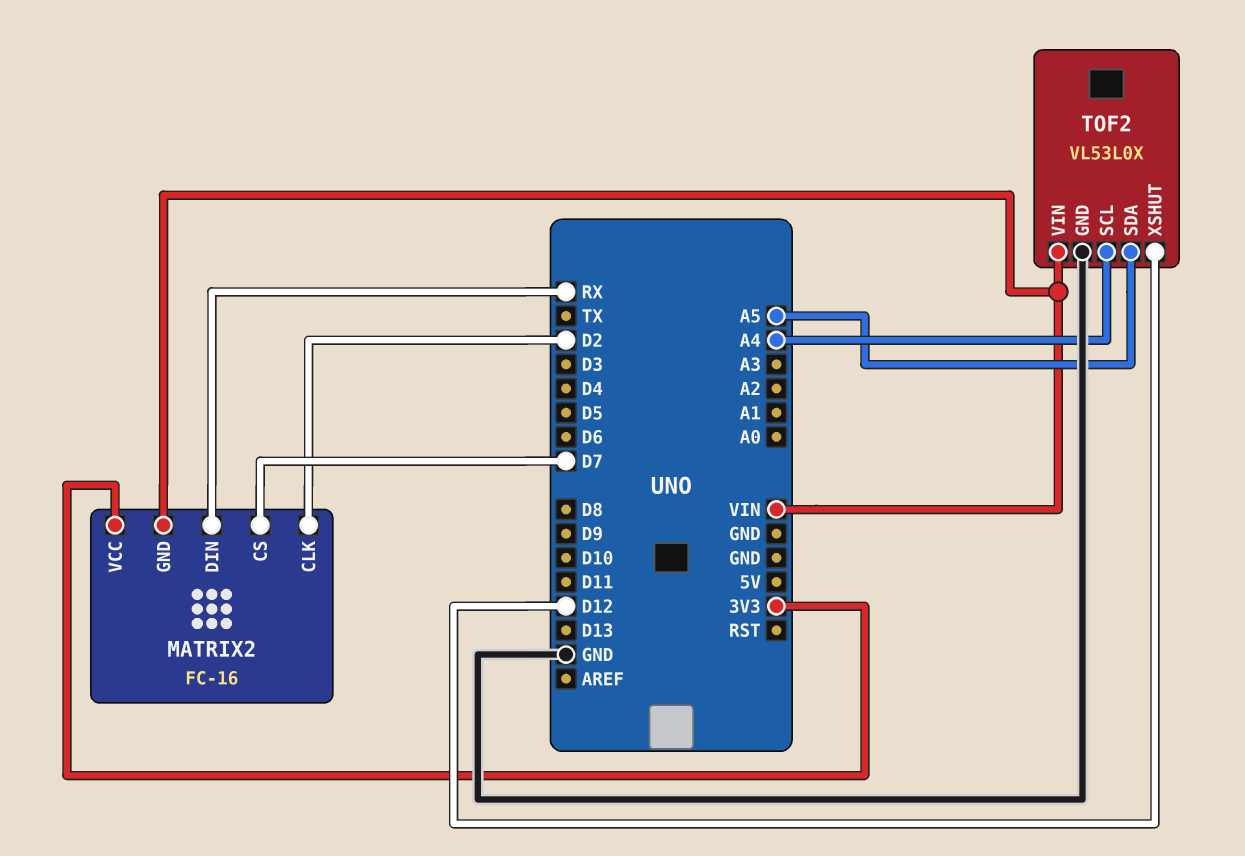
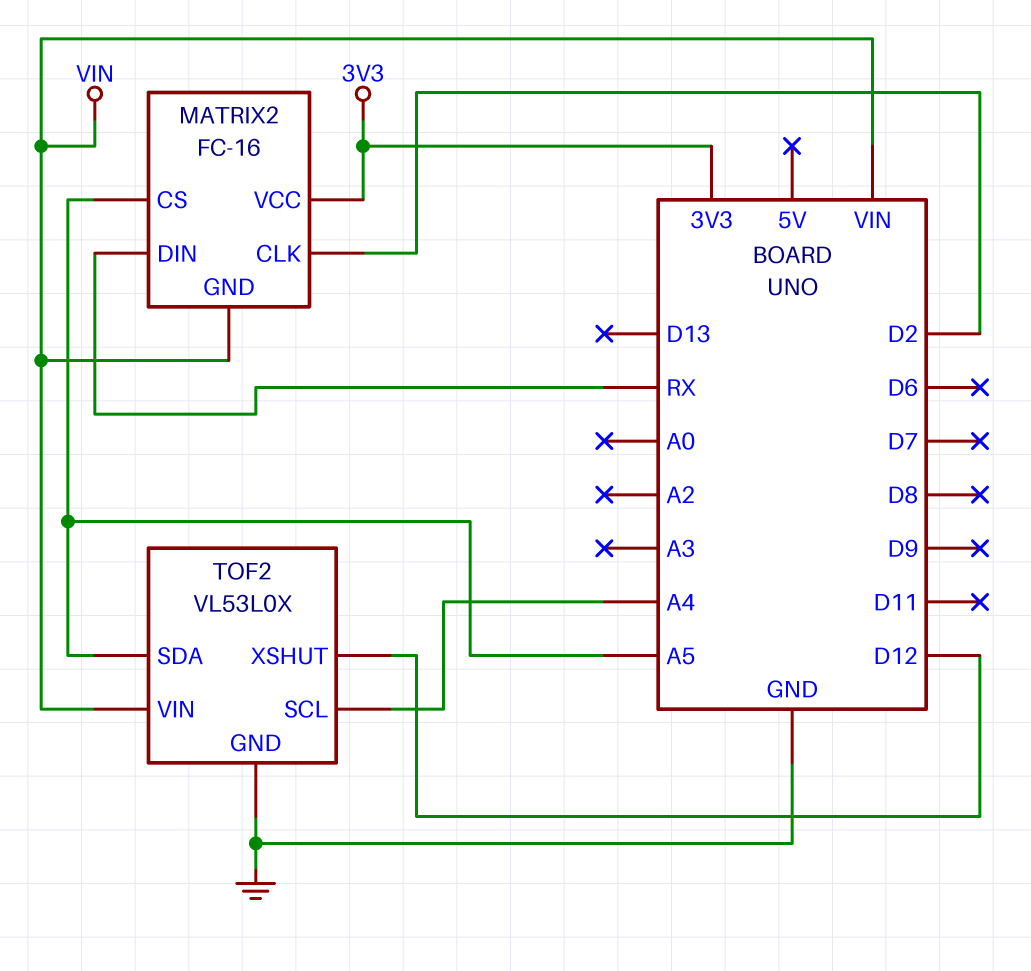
MATRIX2 pin CS: D7 -> A5

